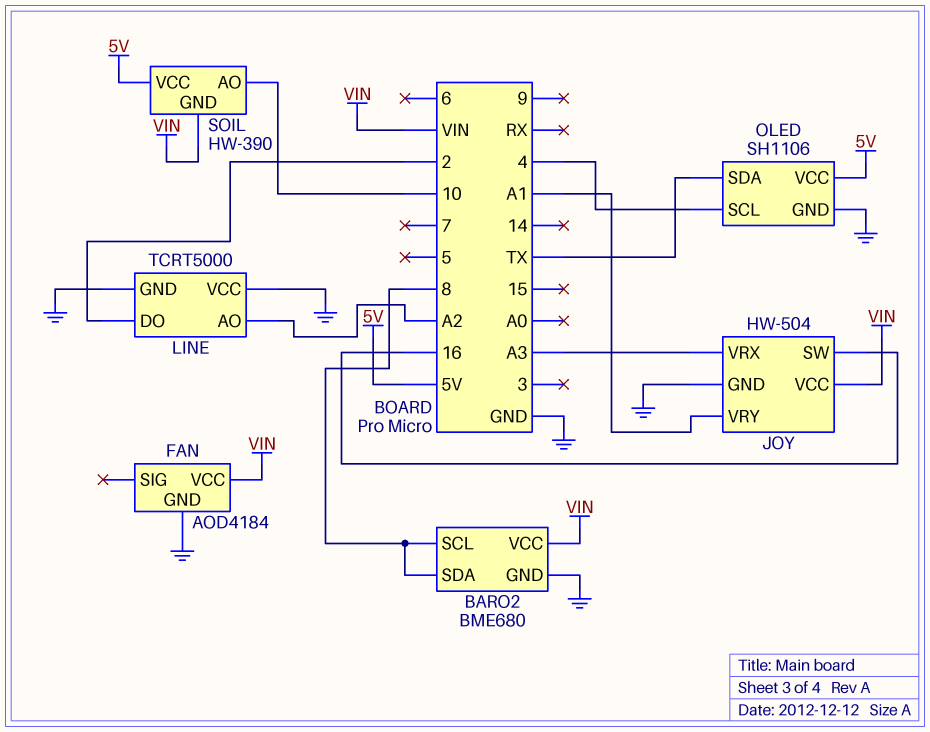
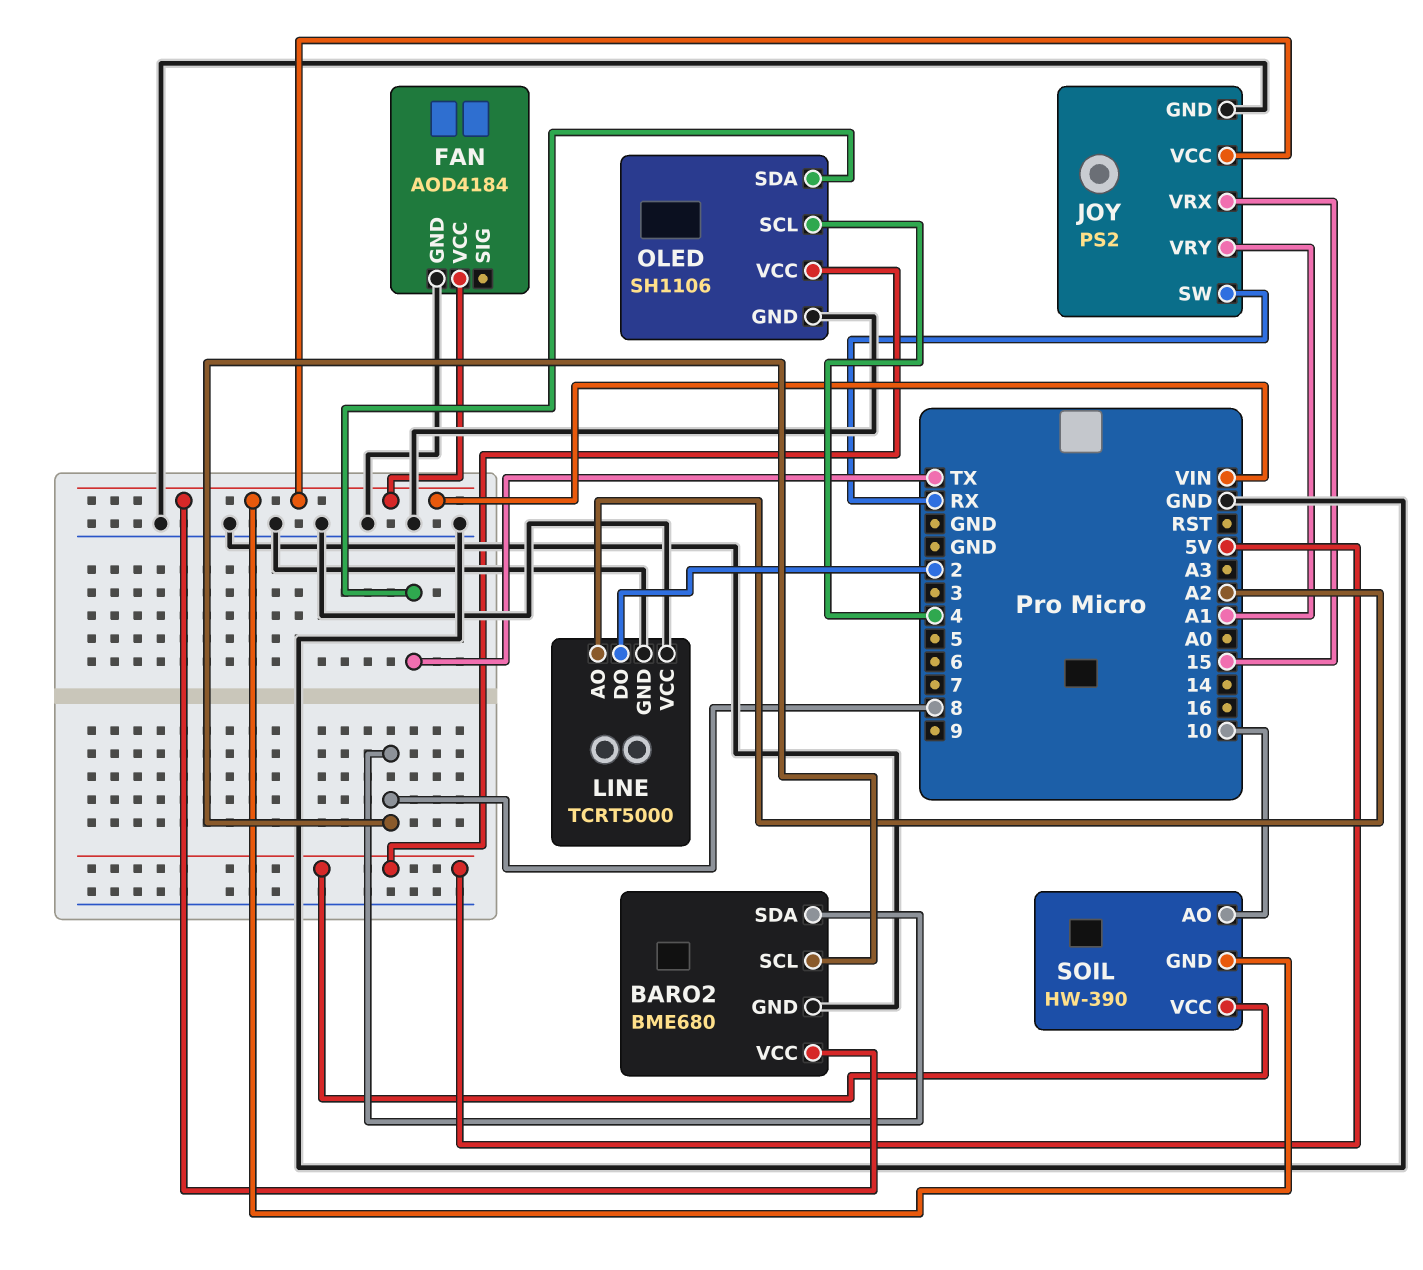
JOY: HW-504 -> PS2
JOY pin SW: 16 -> RX
JOY pin VRX: A3 -> 15

